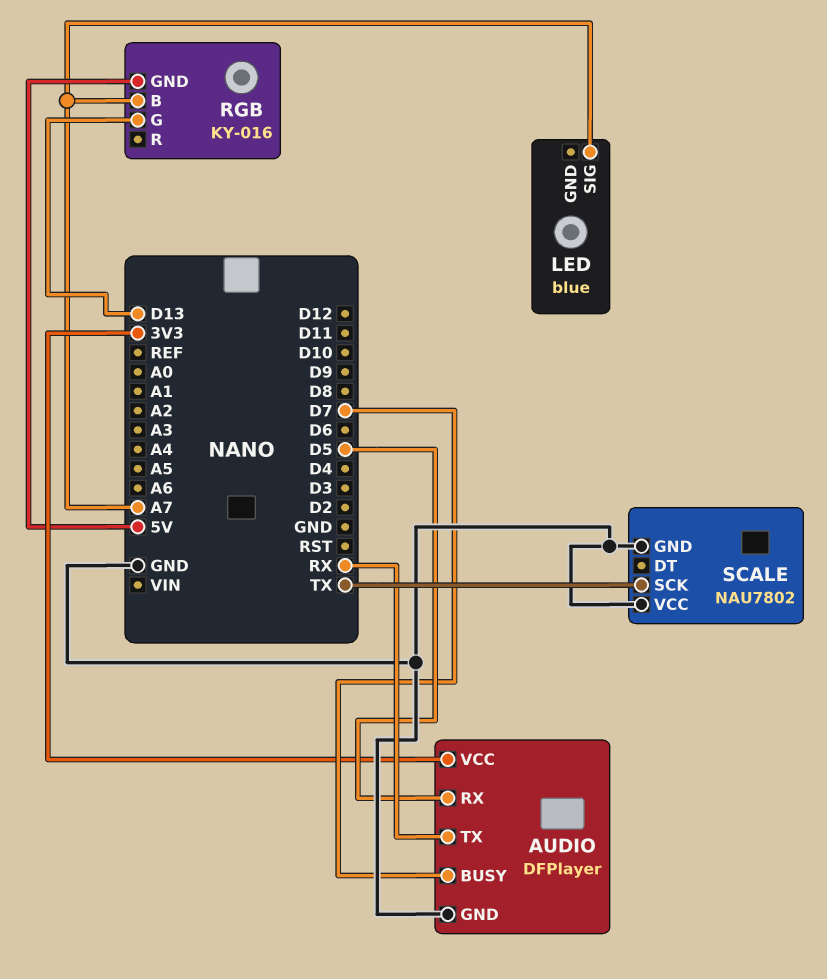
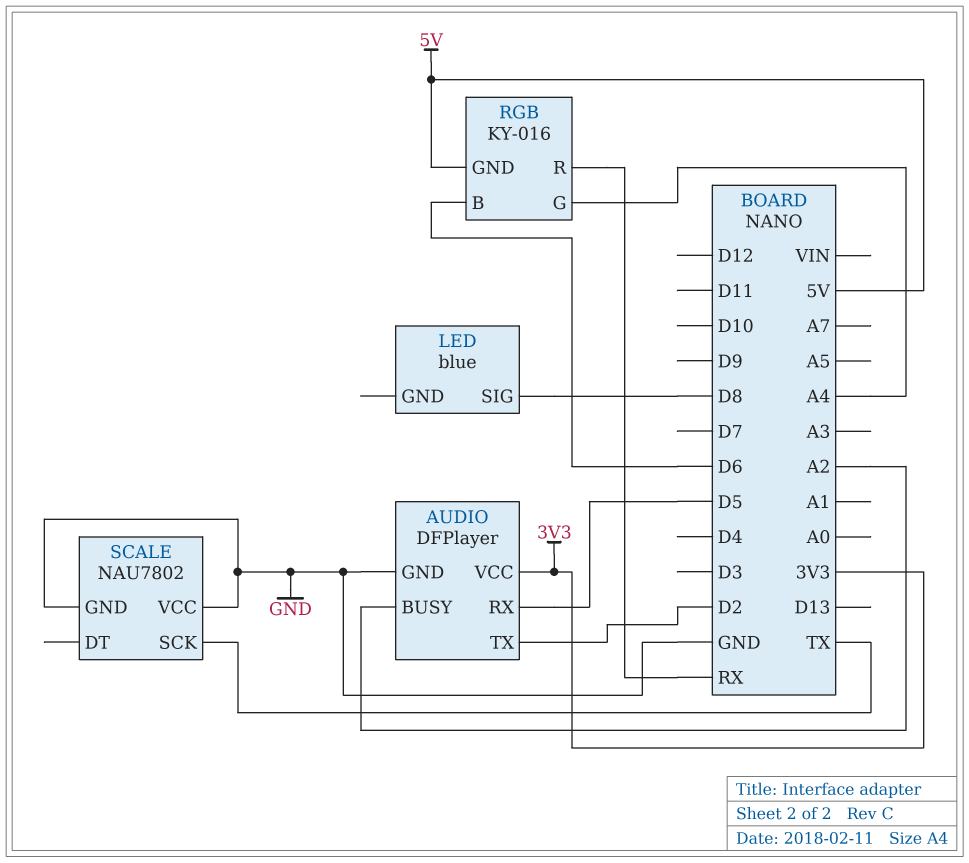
AUDIO pin BUSY: D7 -> A2
AUDIO pin TX: RX -> D2
LED pin SIG: A7 -> D8
RGB pin B: A7 -> D6
RGB pin G: D13 -> A4
RGB pin R: none -> RX

